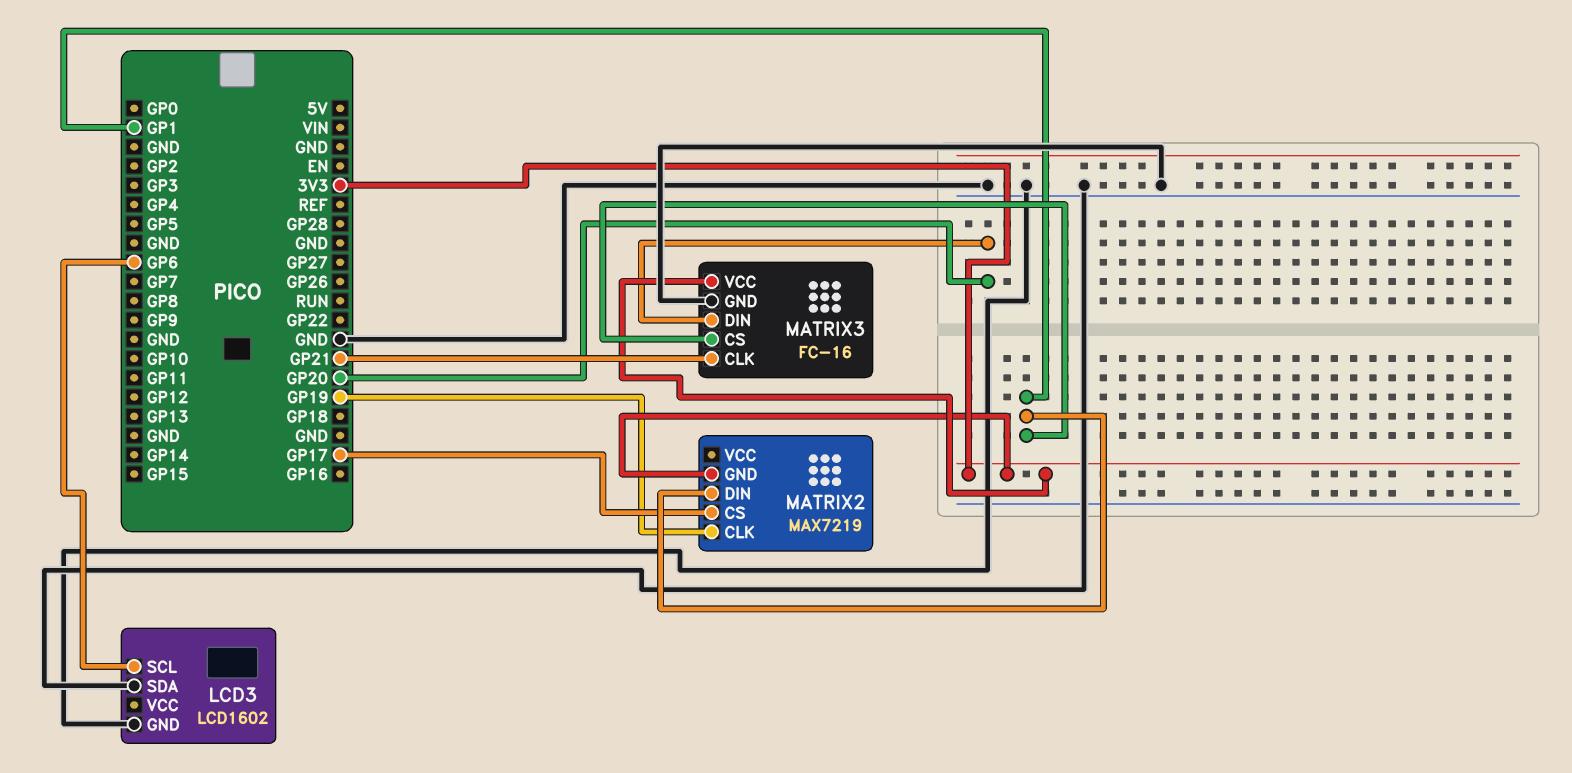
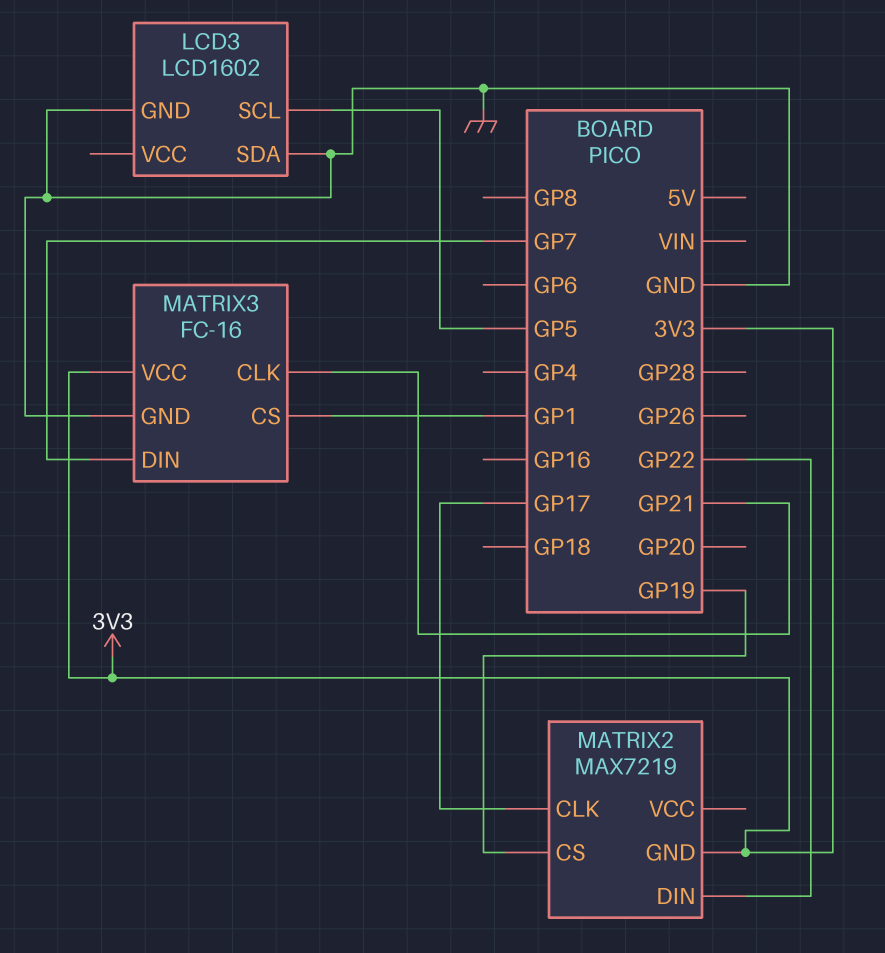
LCD3 pin SCL: GP6 -> GP5
MATRIX2 pin CLK: GP19 -> GP17
MATRIX2 pin CS: GP17 -> GP19
MATRIX2 pin DIN: GP1 -> GP22
MATRIX3 pin DIN: GP20 -> GP7

